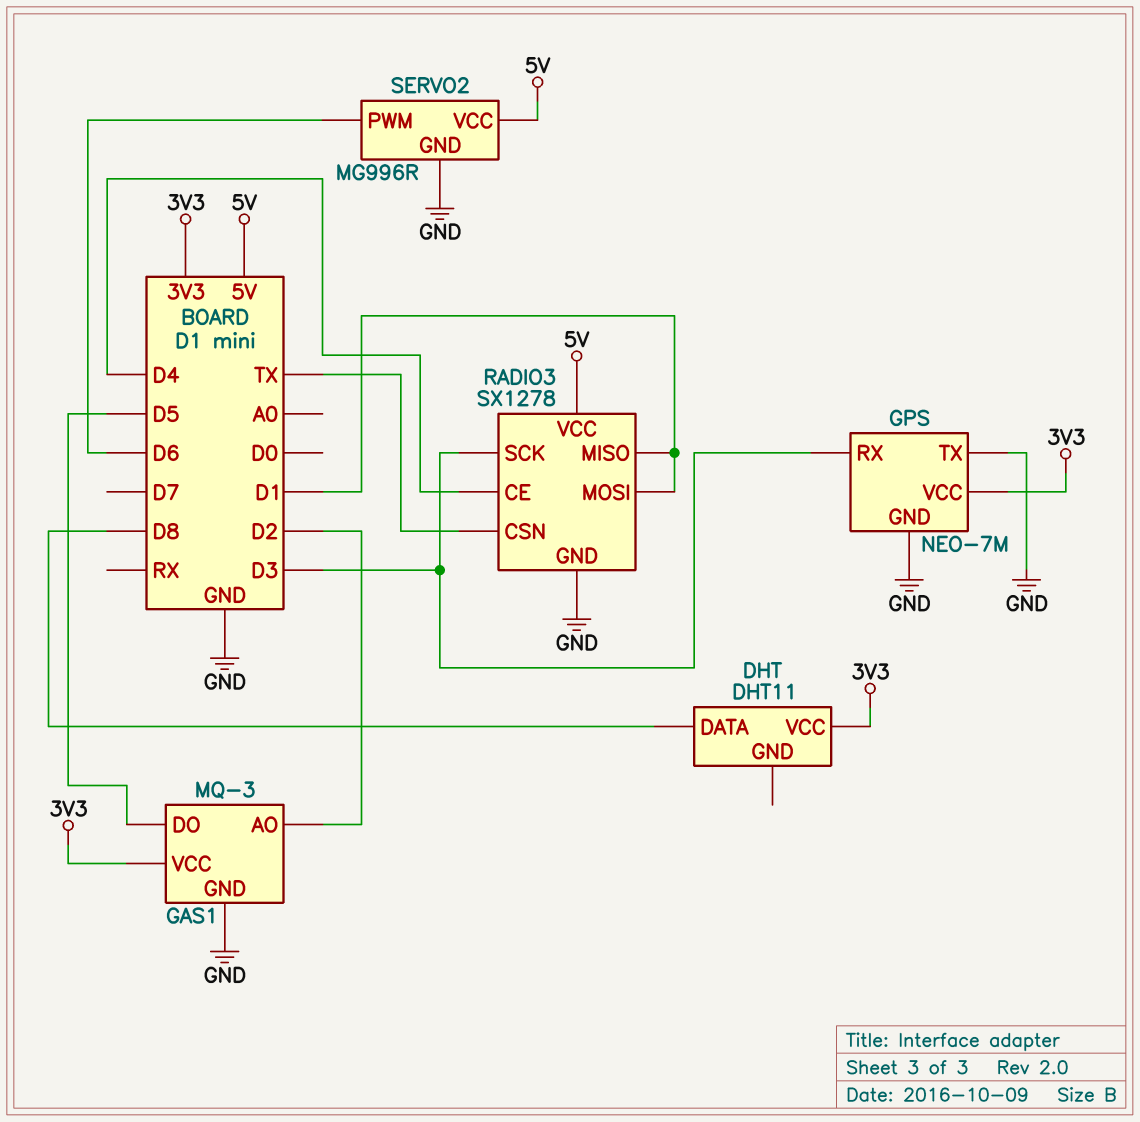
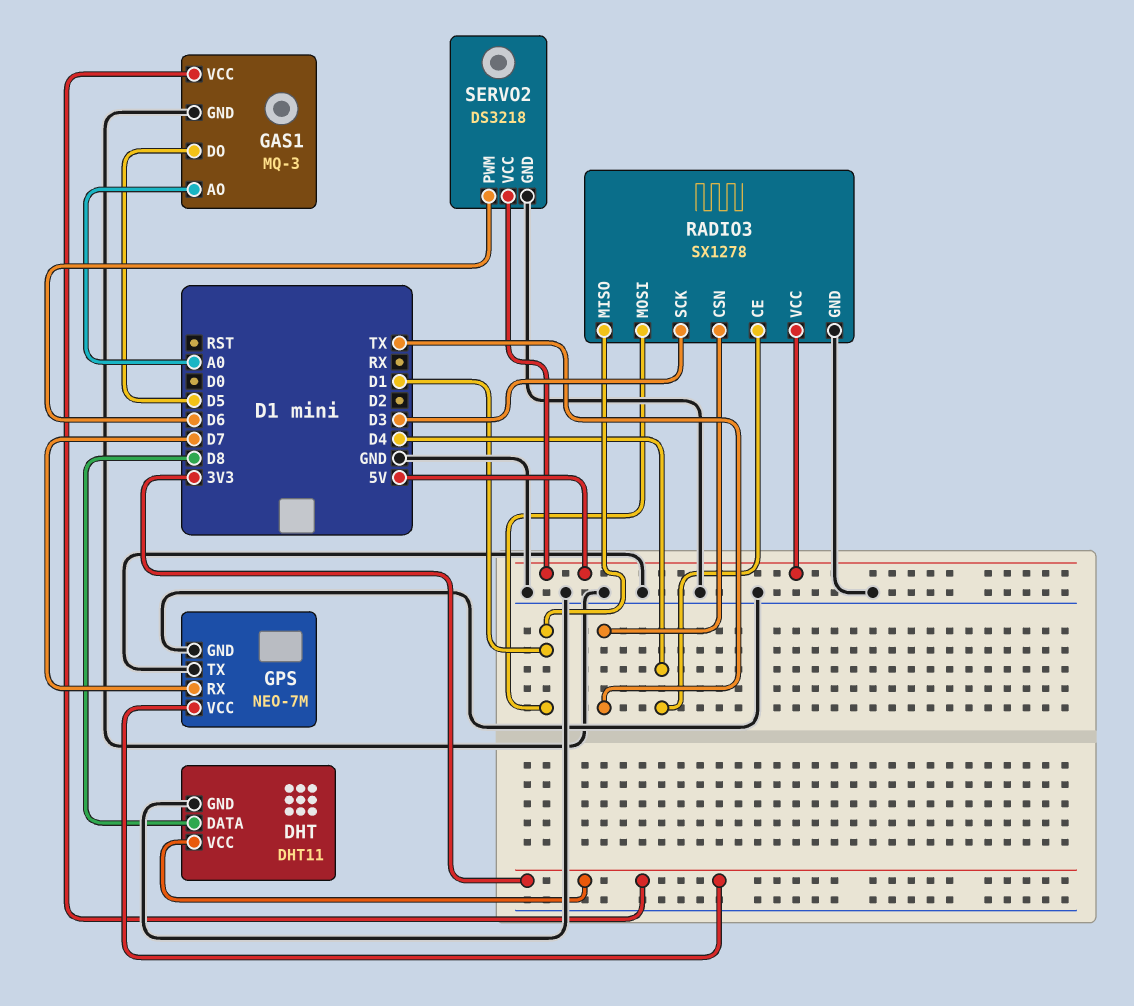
DHT pin GND: none -> GND
GAS1 pin AO: D2 -> A0
GPS pin RX: D3 -> D7
SERVO2: MG996R -> DS3218

